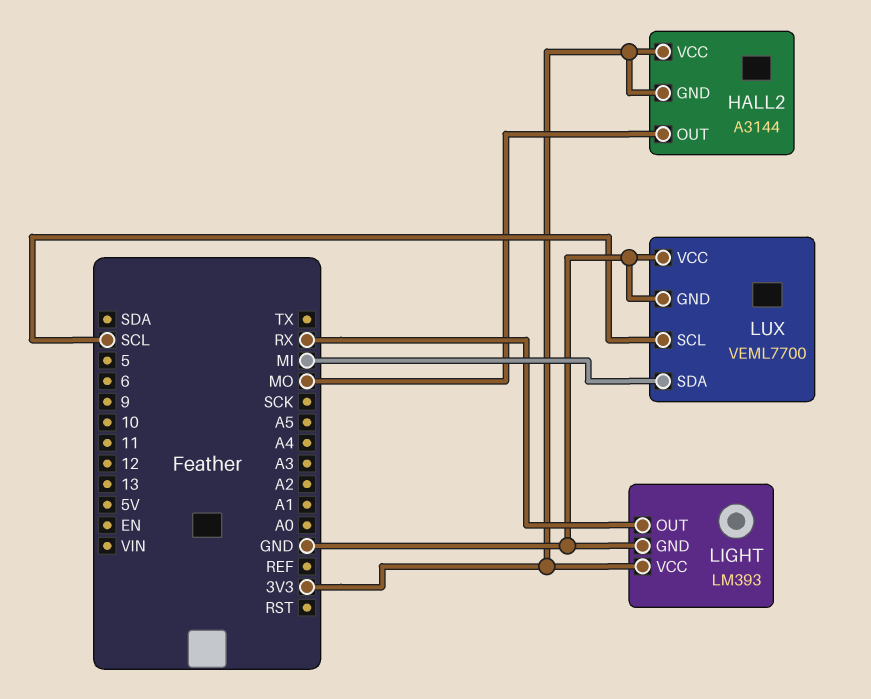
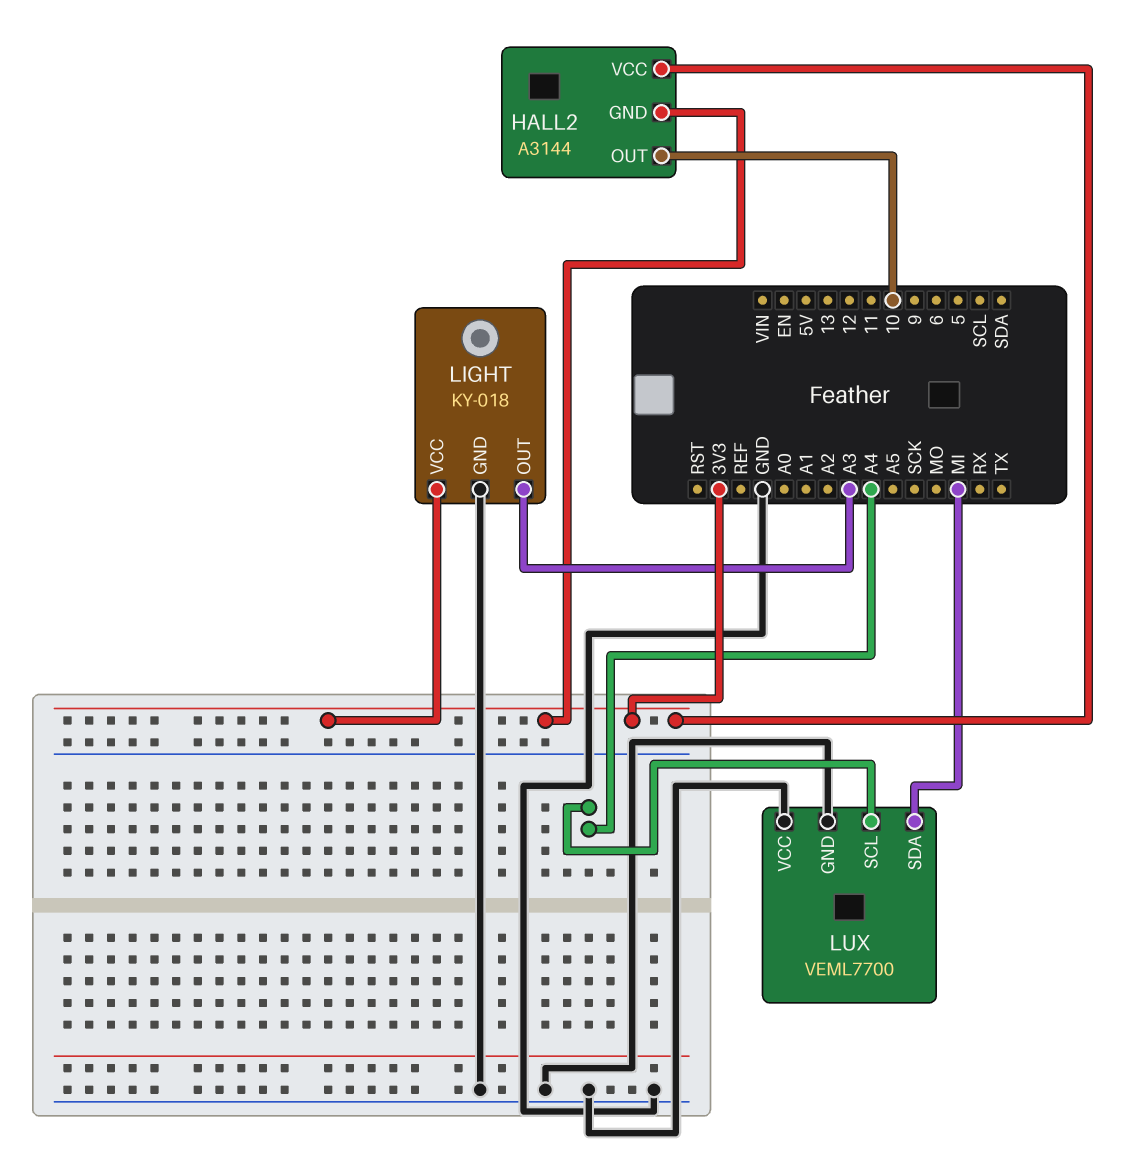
HALL2 pin OUT: MO -> 10
LIGHT: LM393 -> KY-018
LIGHT pin OUT: RX -> A3
LUX pin SCL: SCL -> A4

